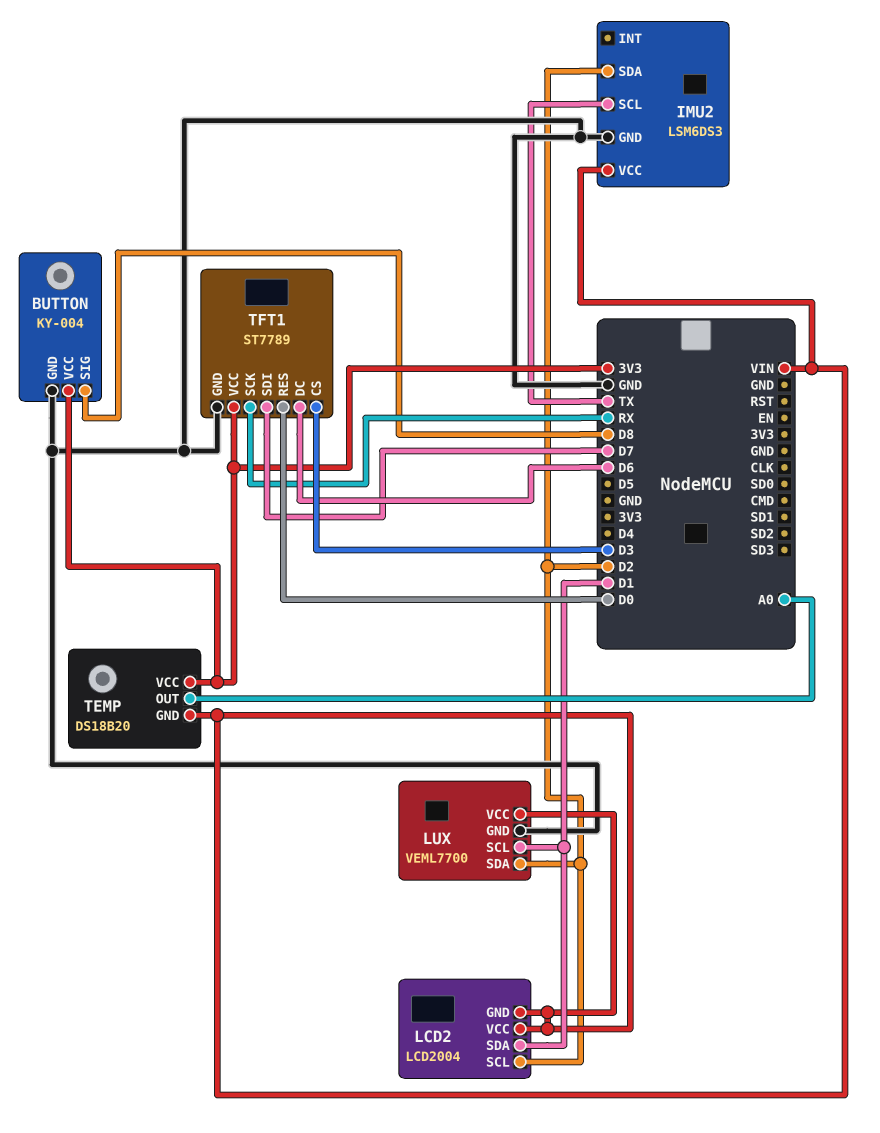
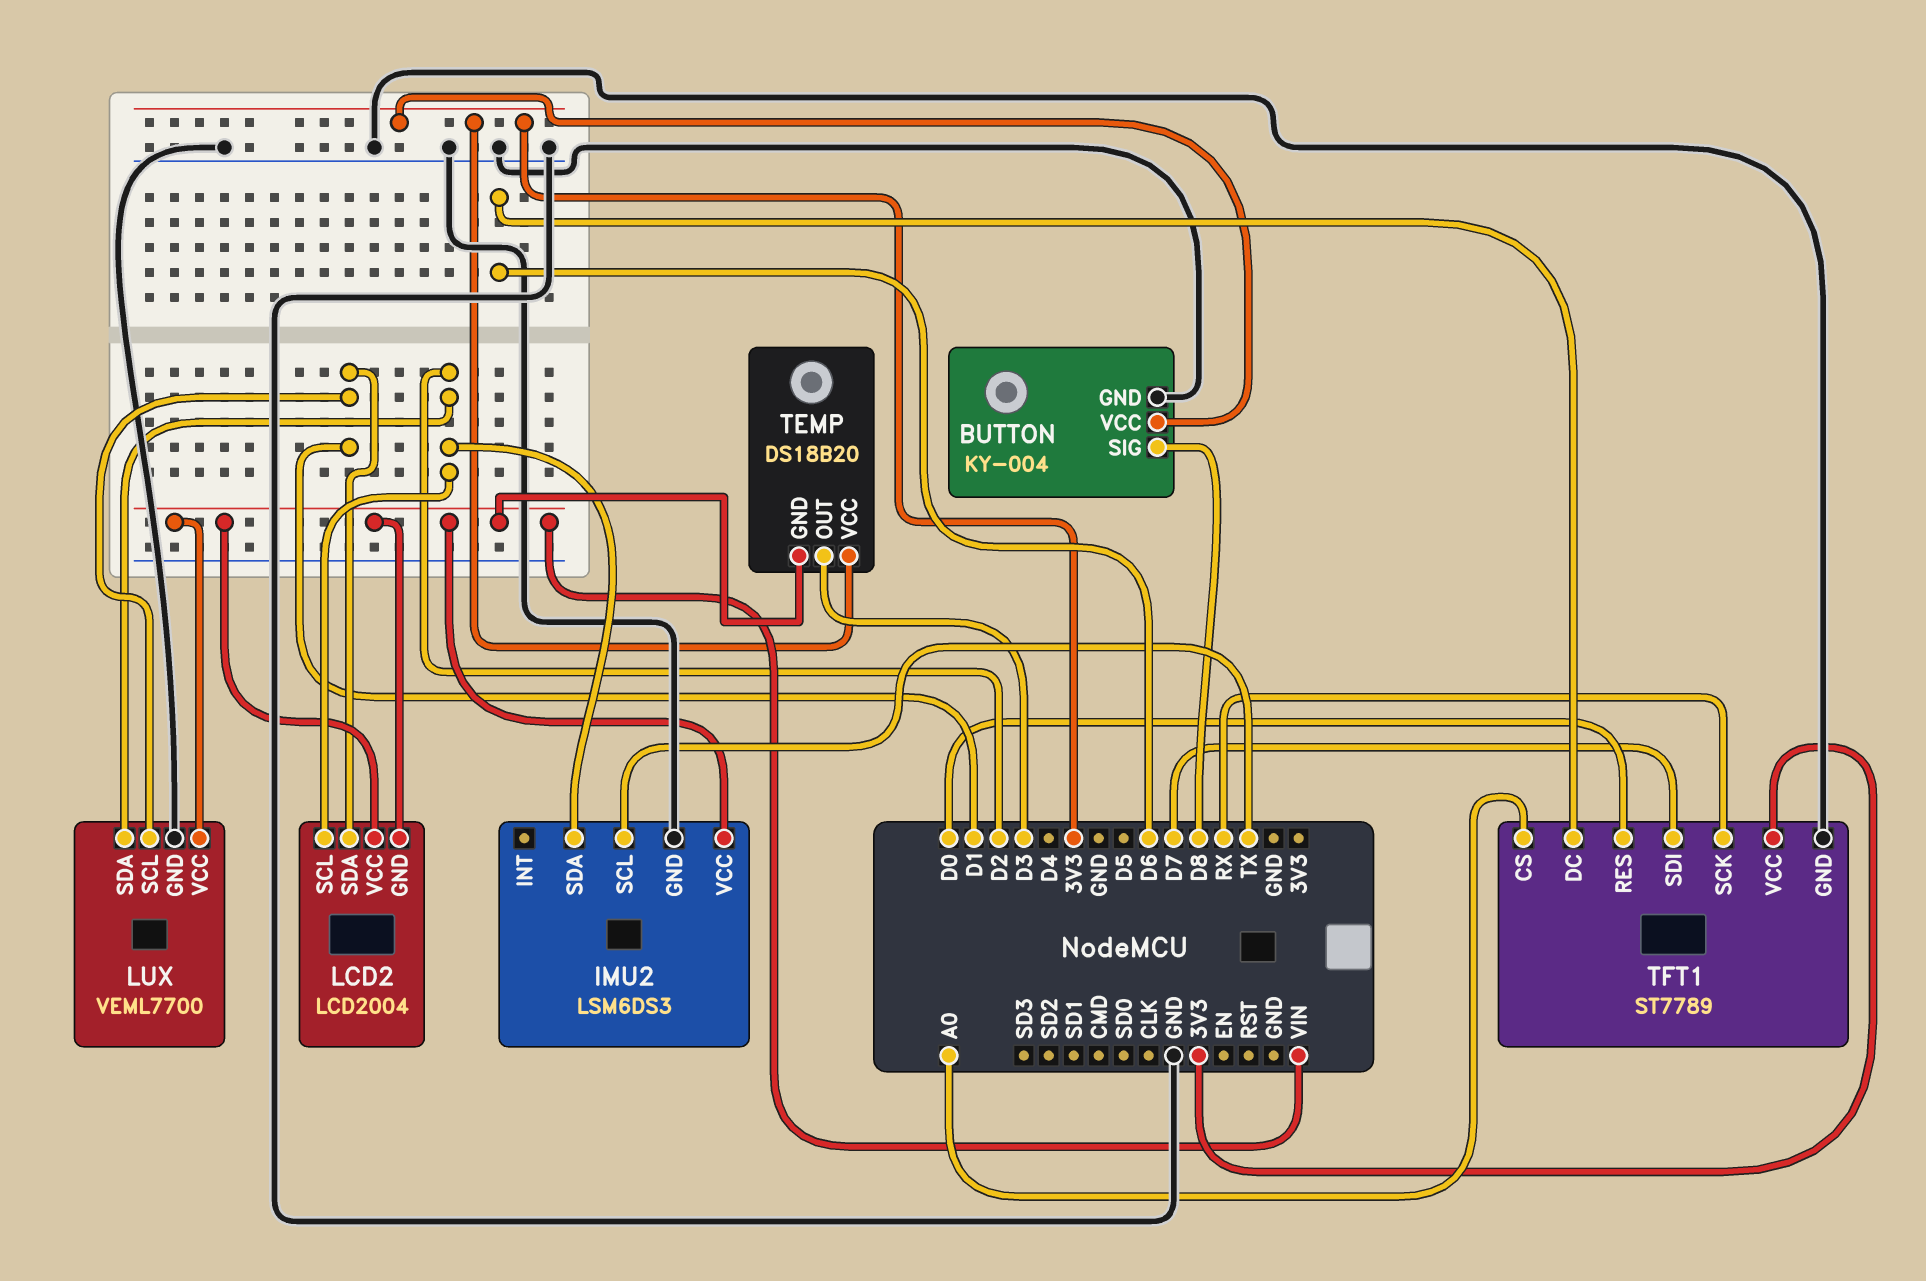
TEMP pin OUT: A0 -> D3
TFT1 pin CS: D3 -> A0

